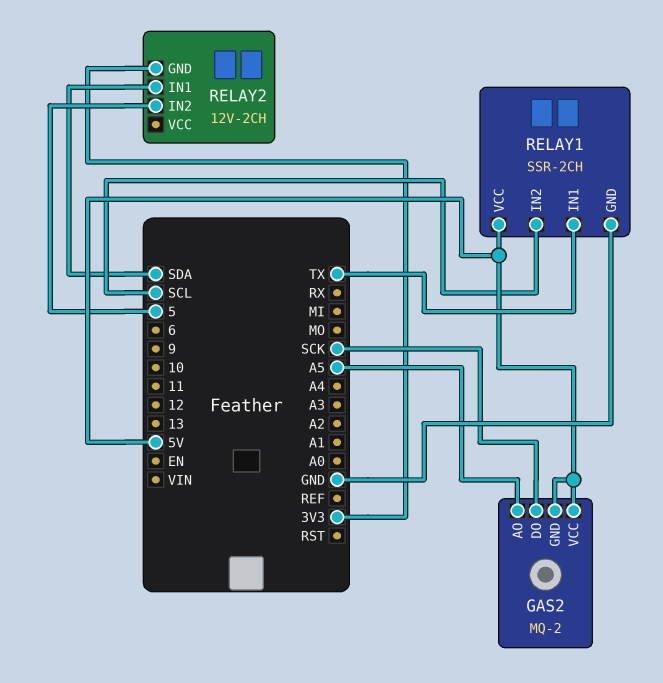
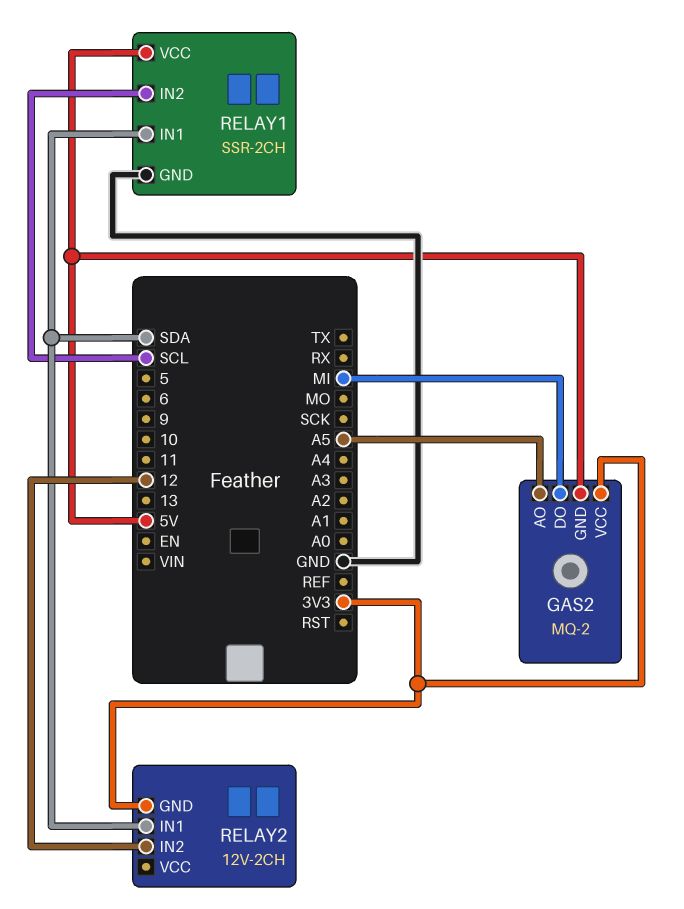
GAS2 pin DO: SCK -> MI
GAS2 pin VCC: 5V -> 3V3
RELAY1 pin IN1: TX -> SDA
RELAY2 pin IN2: 5 -> 12

